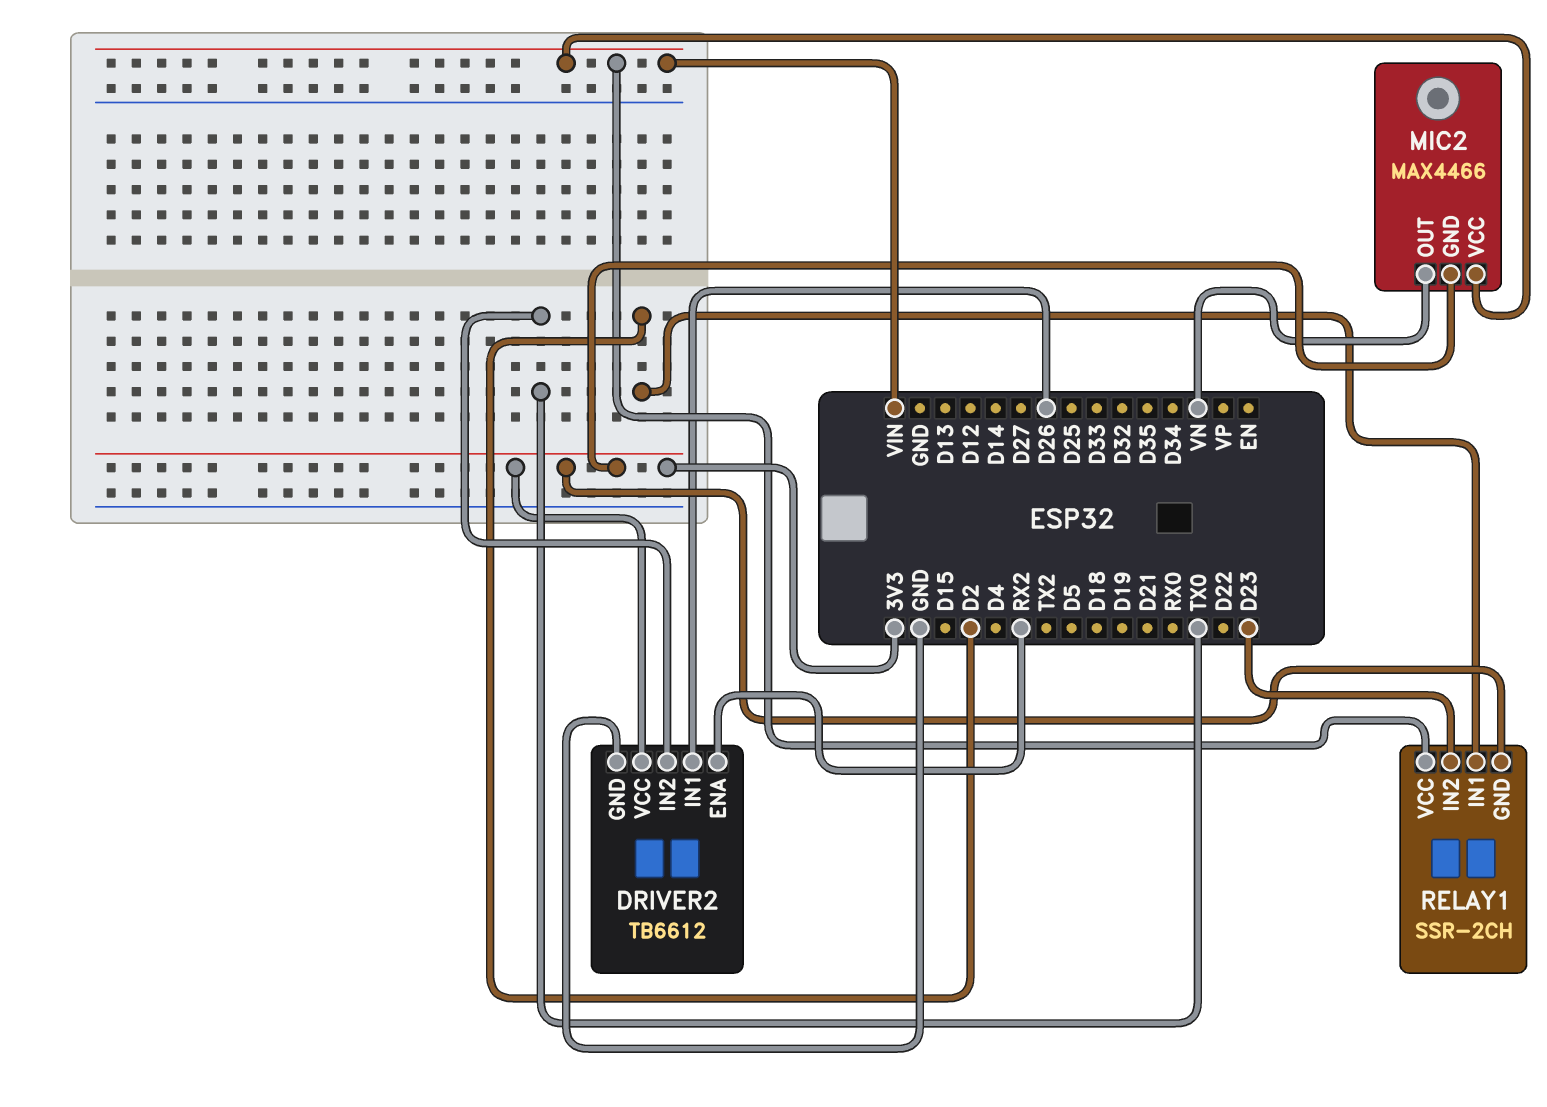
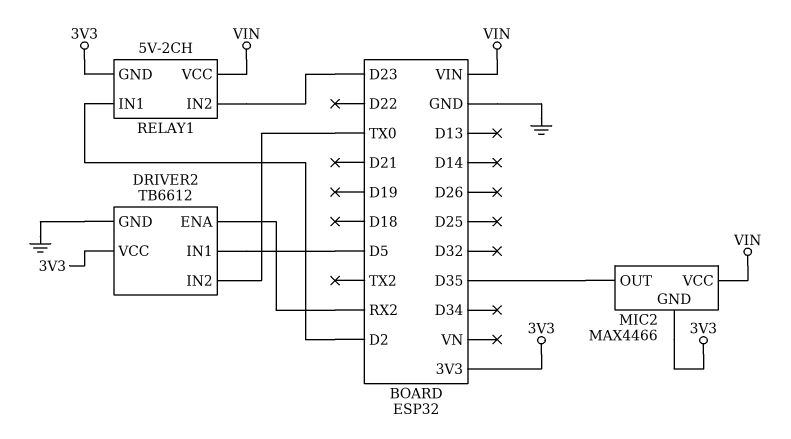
DRIVER2 pin IN1: D26 -> D5
MIC2 pin OUT: VN -> D35
RELAY1: SSR-2CH -> 5V-2CH

